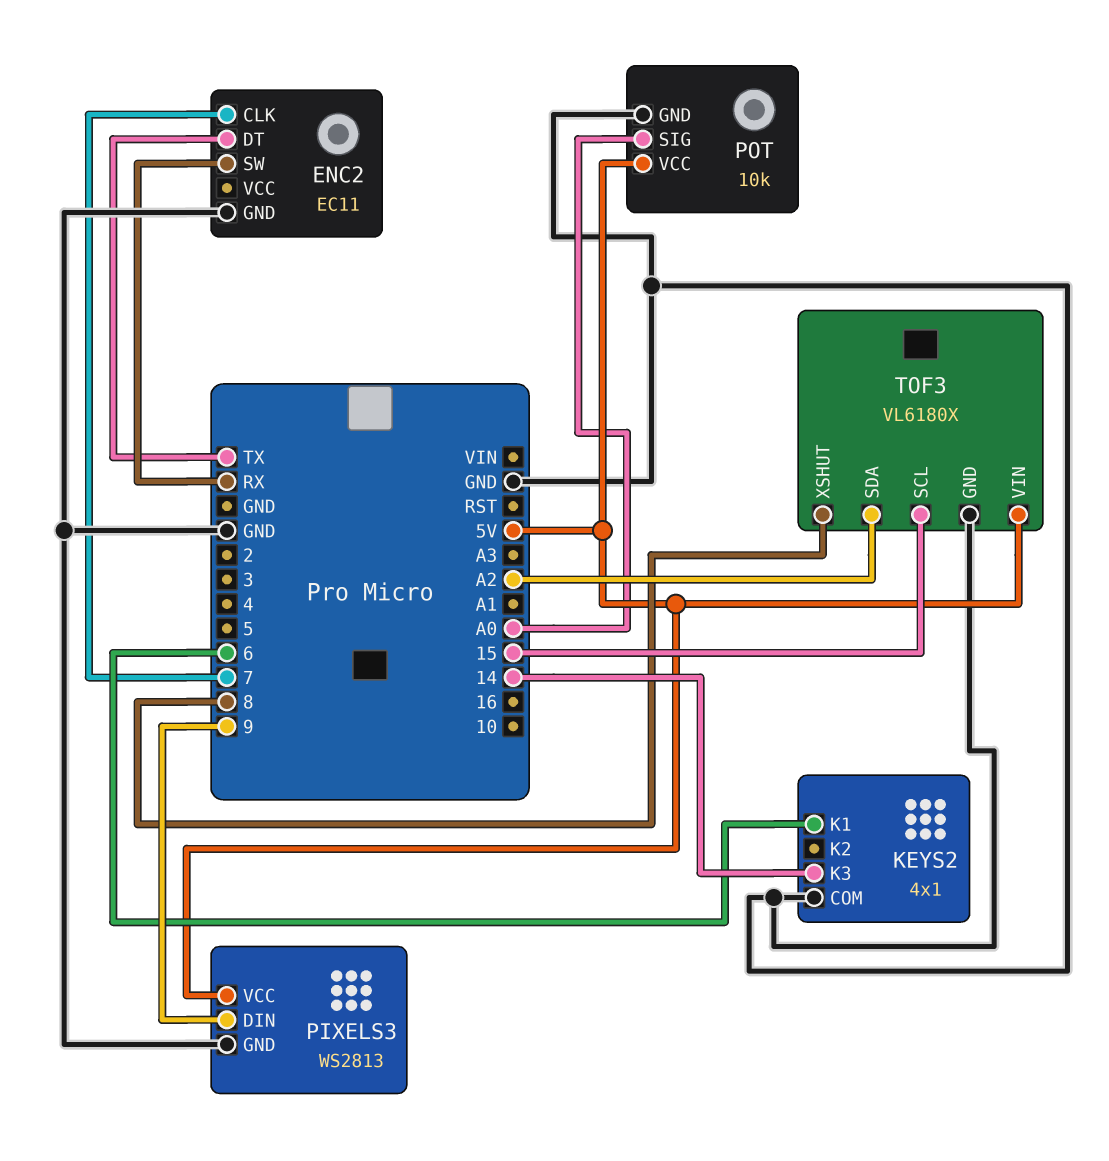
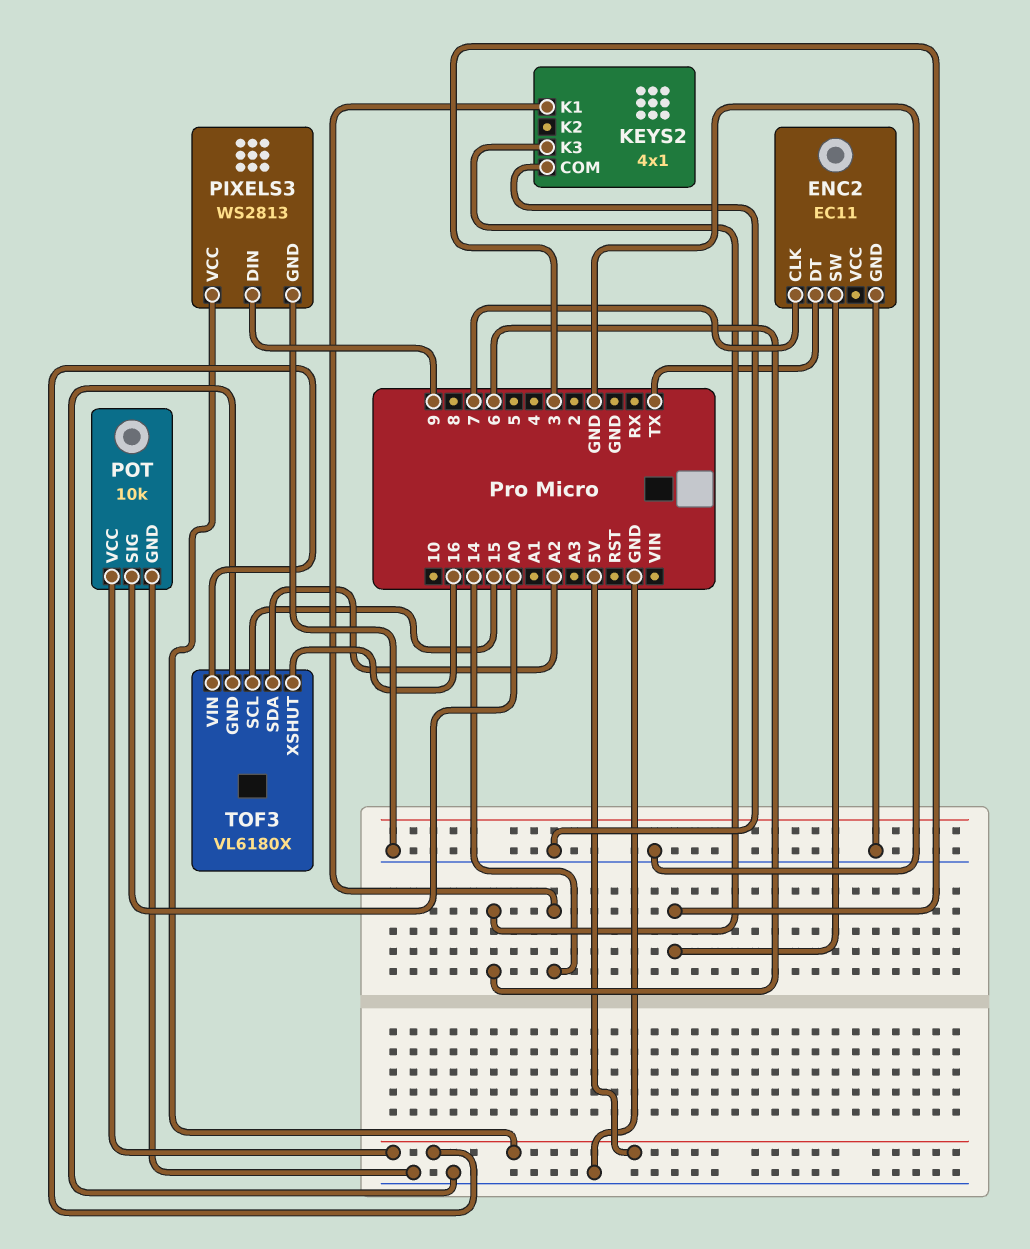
ENC2 pin SW: RX -> 3
KEYS2 pin K1: 6 -> 14
KEYS2 pin K3: 14 -> 6
TOF3 pin XSHUT: 8 -> 16

